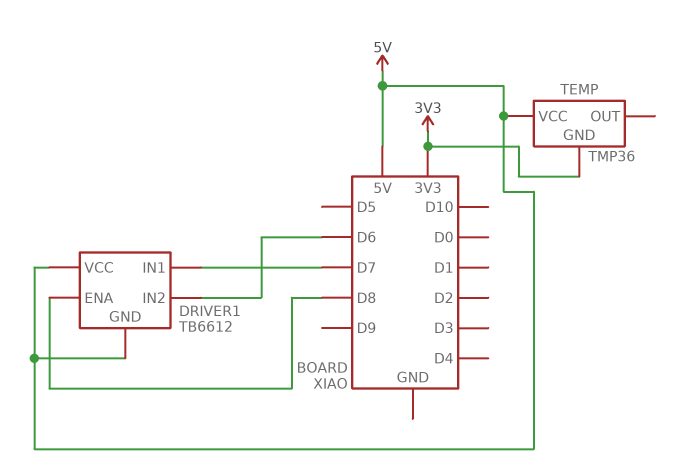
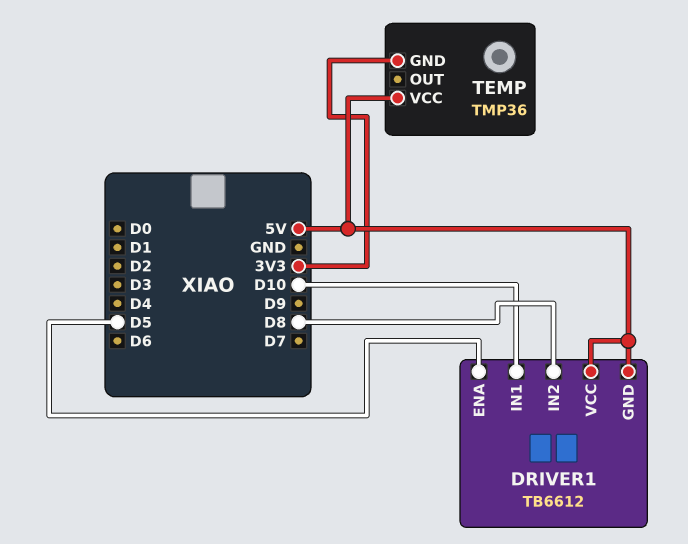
DRIVER1 pin ENA: D8 -> D5
DRIVER1 pin IN1: D7 -> D10
DRIVER1 pin IN2: D6 -> D8

